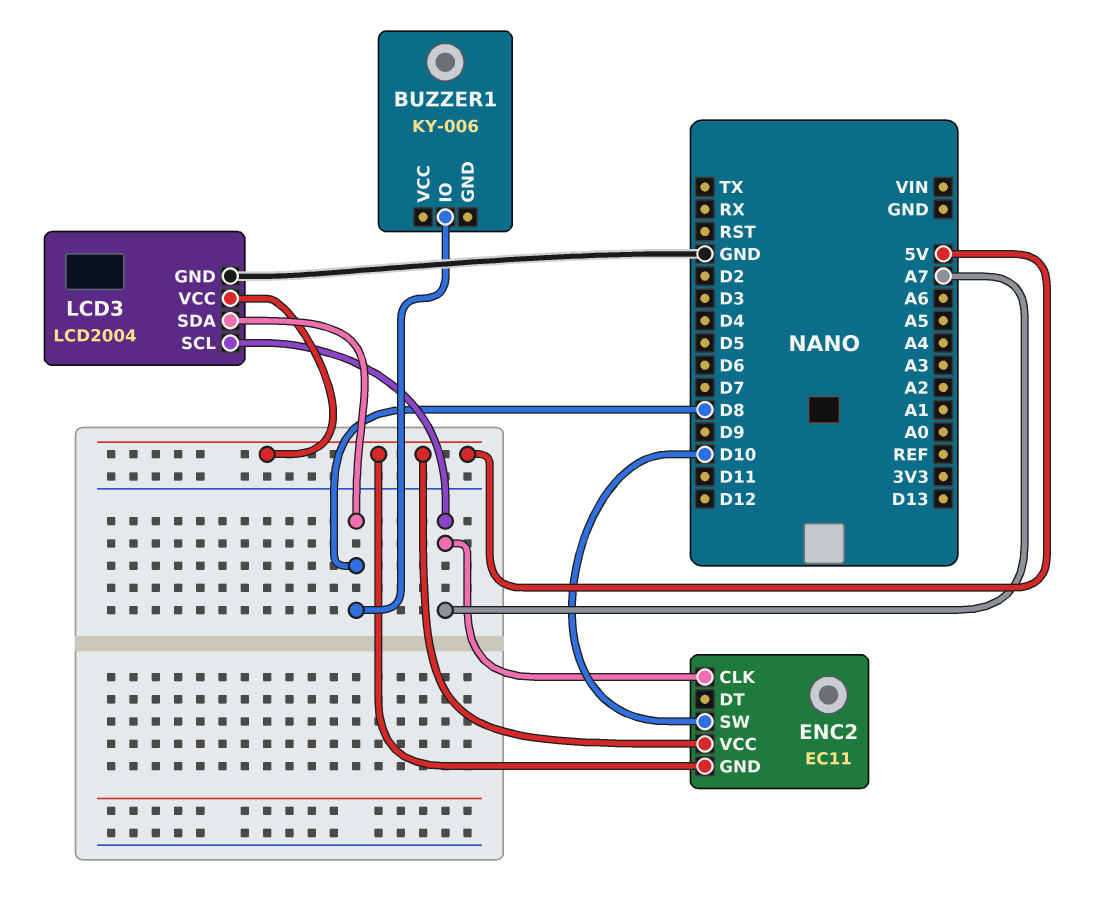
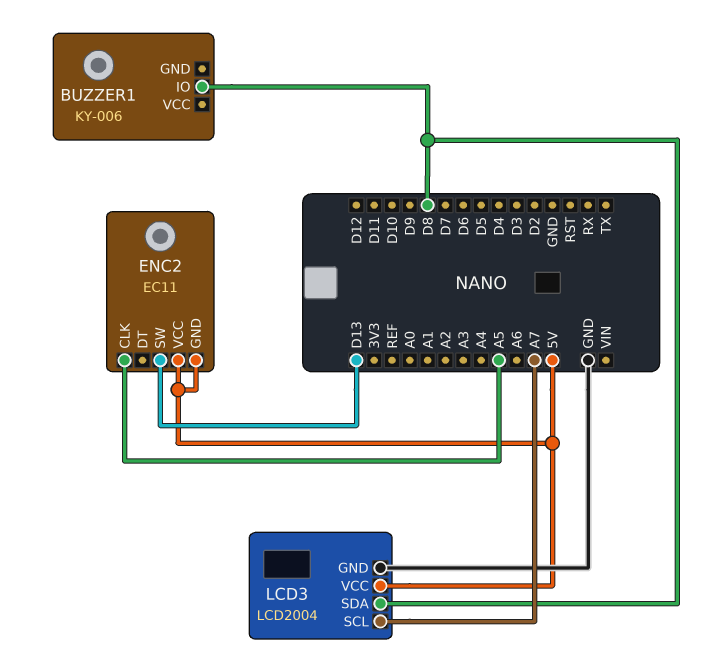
ENC2 pin CLK: A7 -> A5
ENC2 pin SW: D10 -> D13

